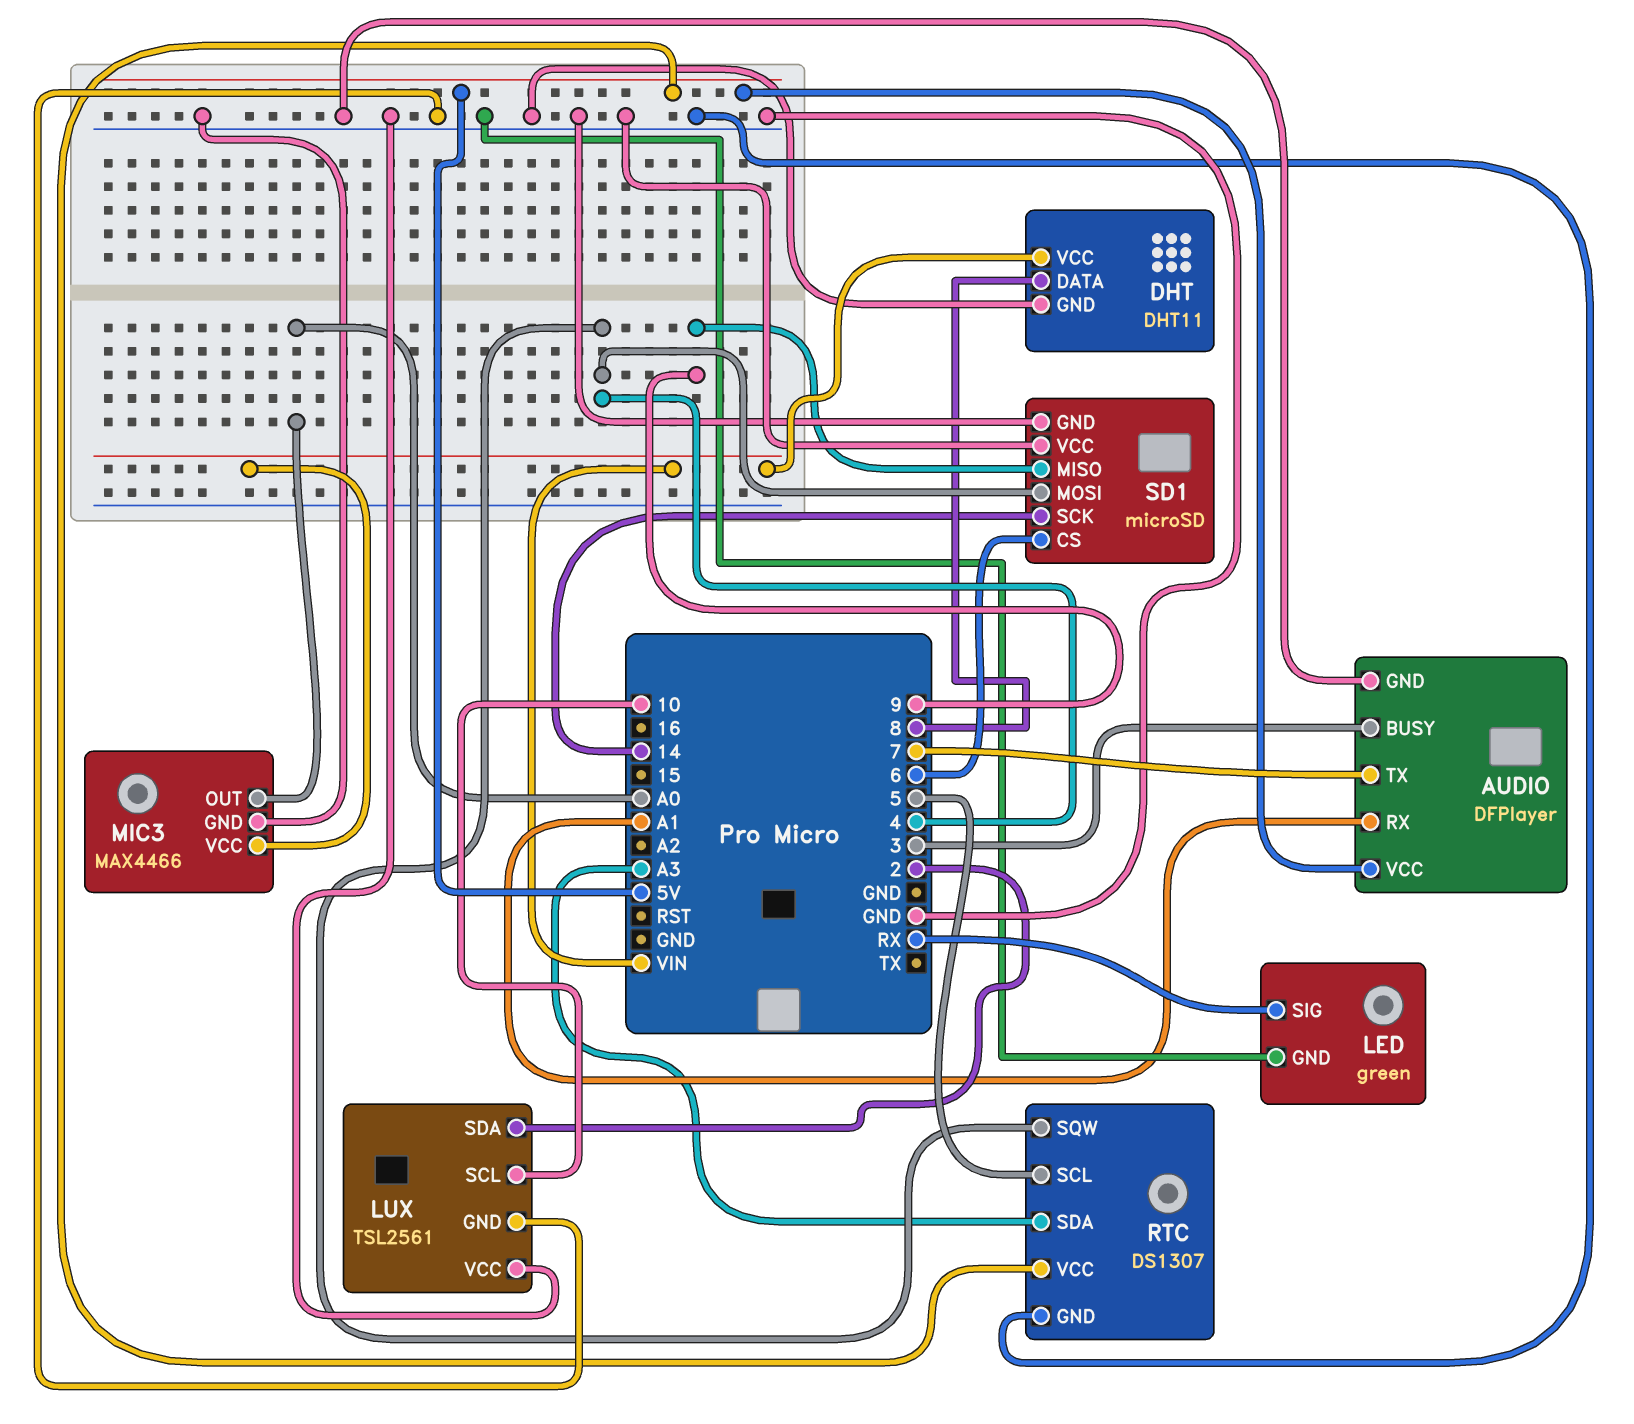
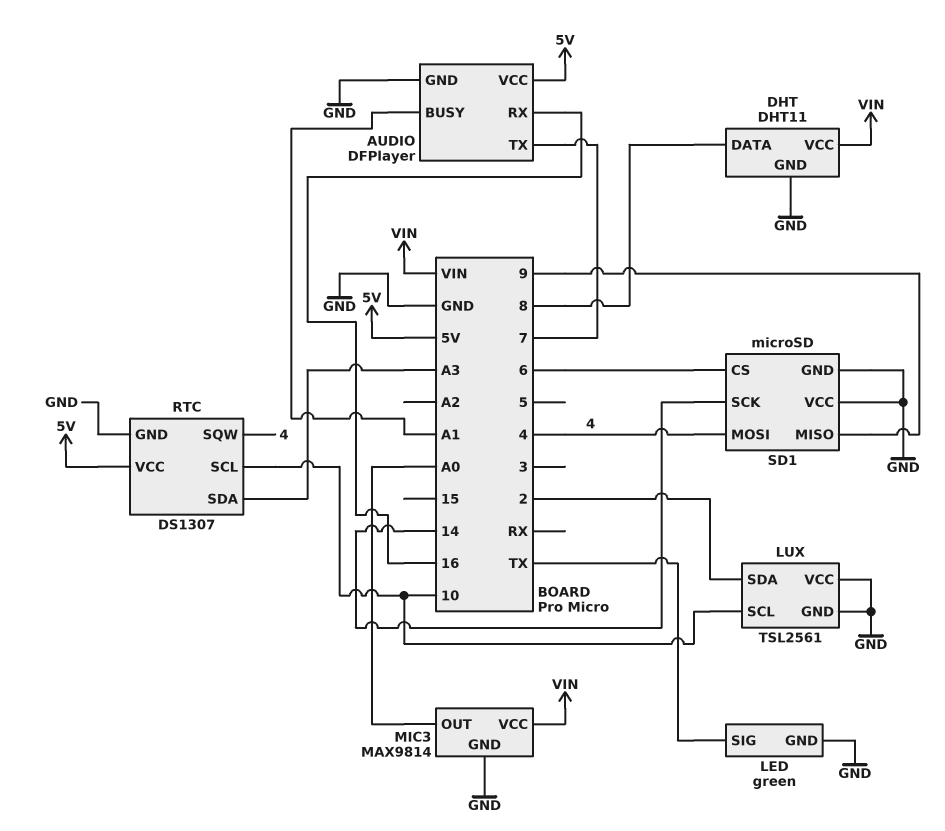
AUDIO pin BUSY: 3 -> A1
AUDIO pin RX: A1 -> 16
LED pin SIG: RX -> TX
MIC3: MAX4466 -> MAX9814
RTC pin SCL: 5 -> 10

